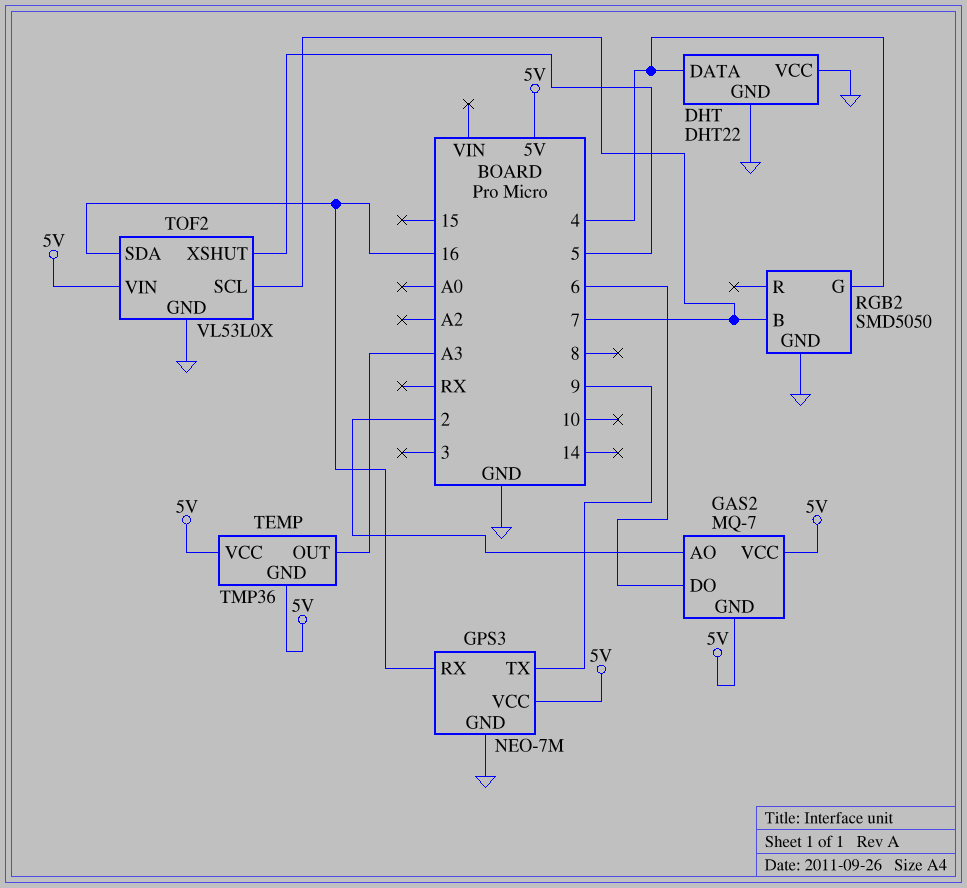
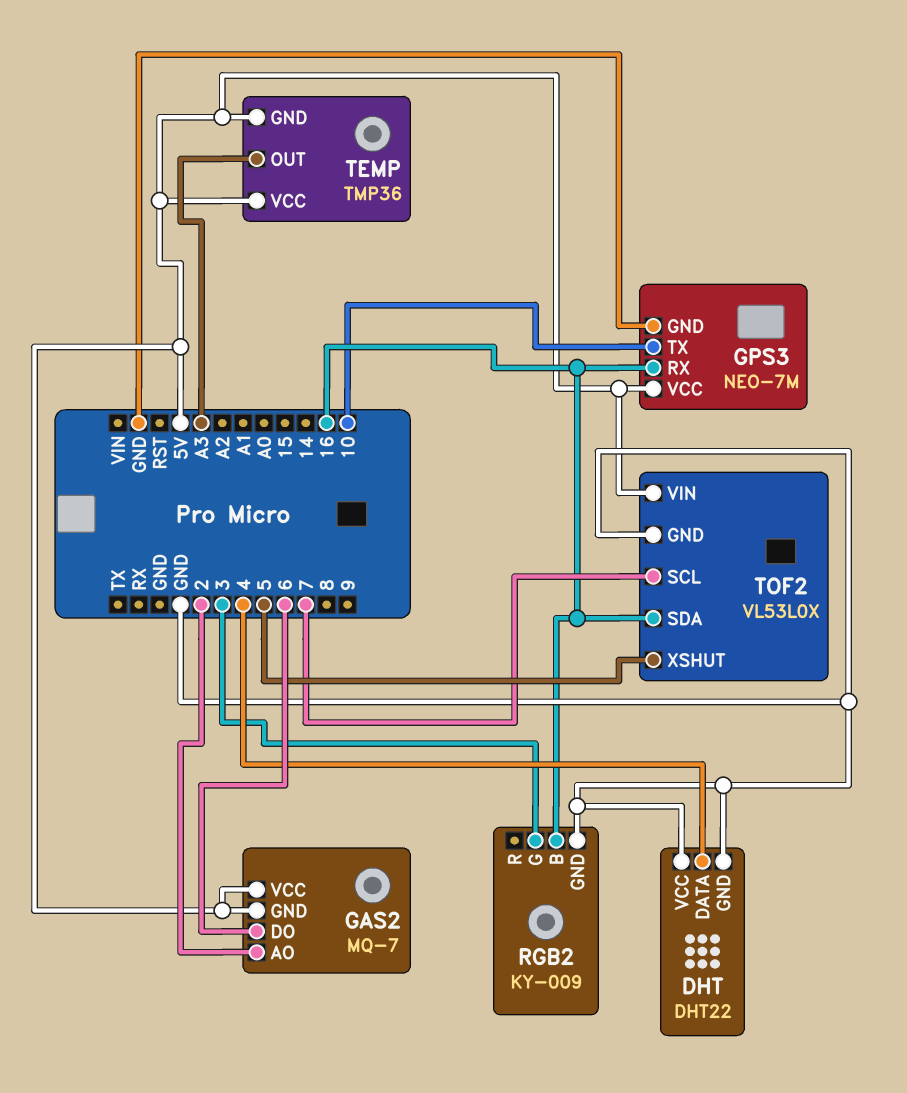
GPS3 pin TX: 9 -> 10
RGB2: SMD5050 -> KY-009
RGB2 pin B: 7 -> 16
RGB2 pin G: 4 -> 3

